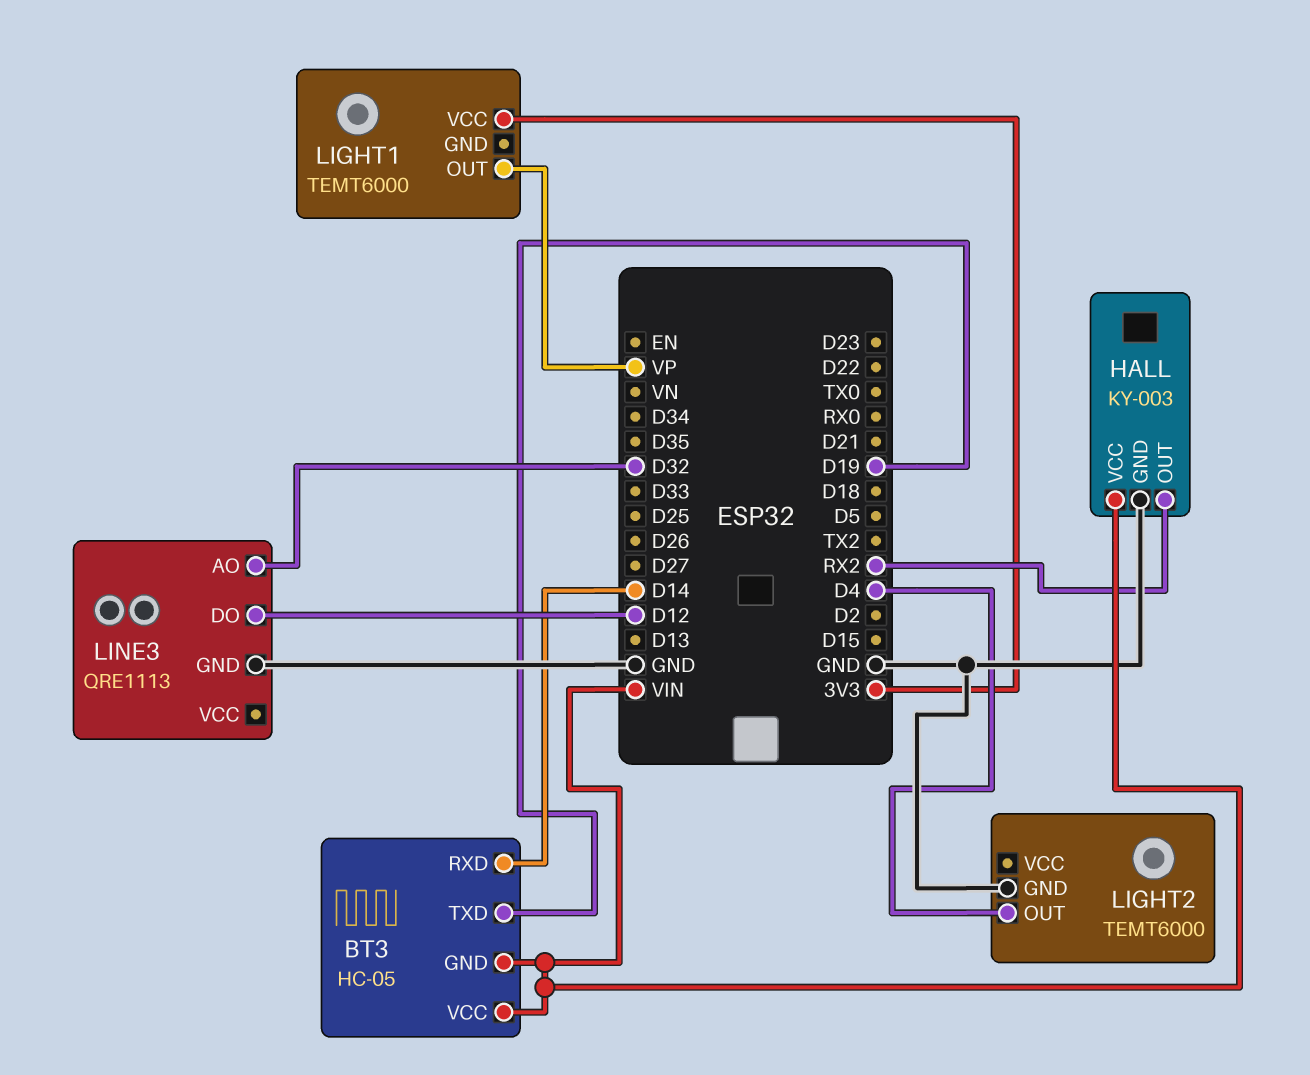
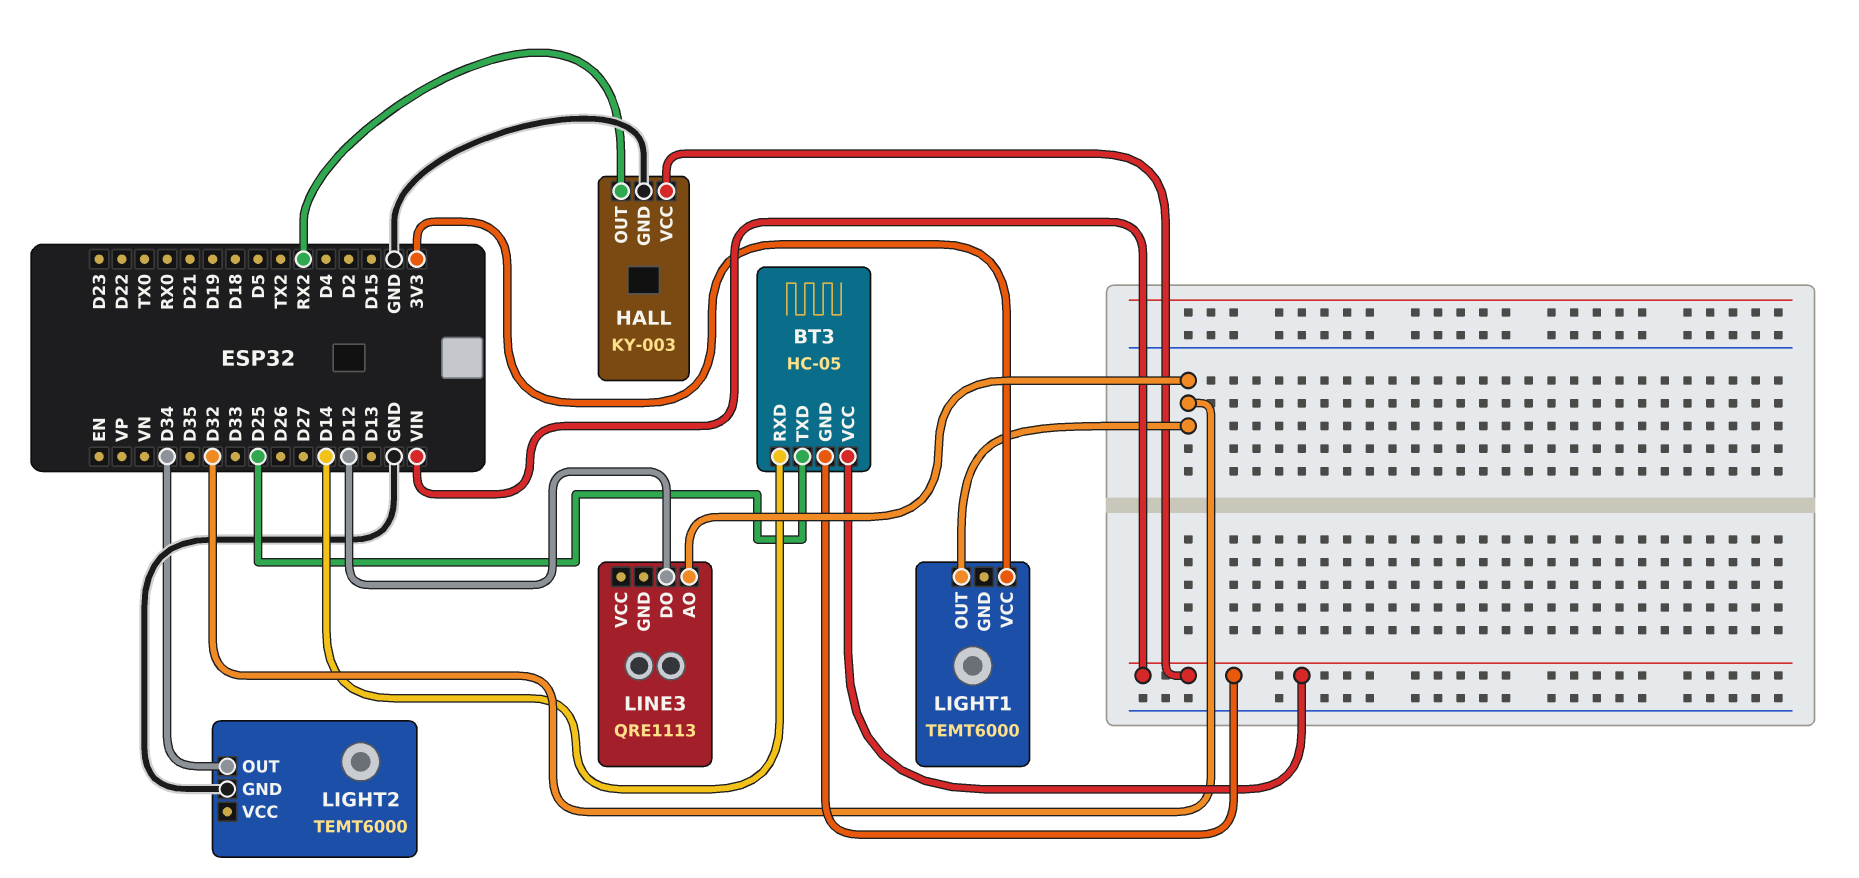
BT3 pin TXD: D19 -> D25
LIGHT1 pin OUT: VP -> D32
LIGHT2 pin OUT: D4 -> D34
LINE3 pin GND: GND -> none

